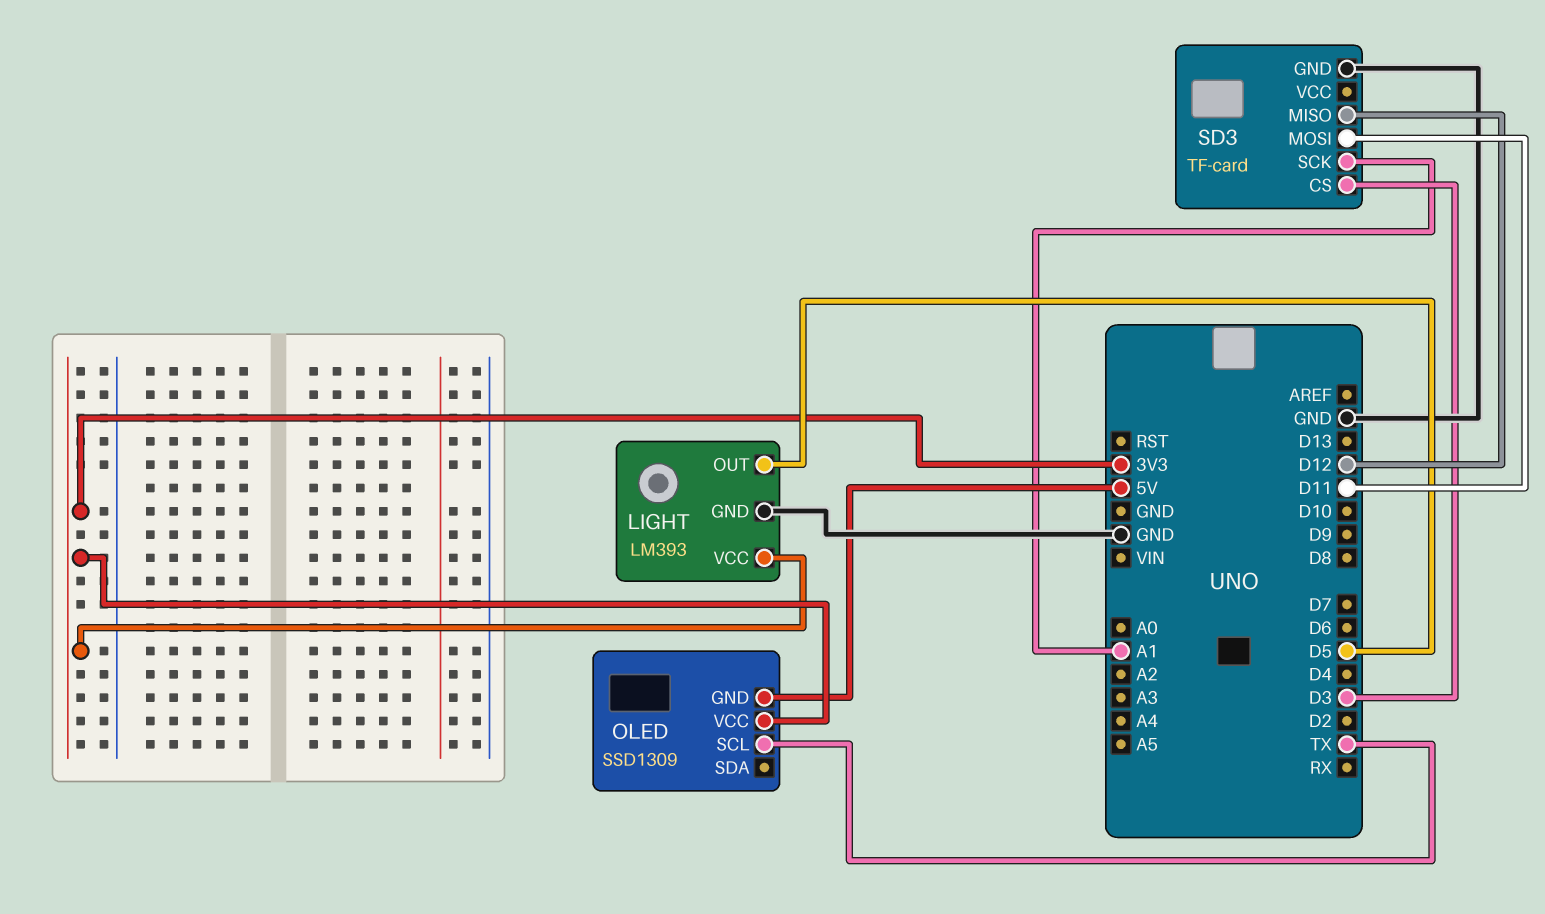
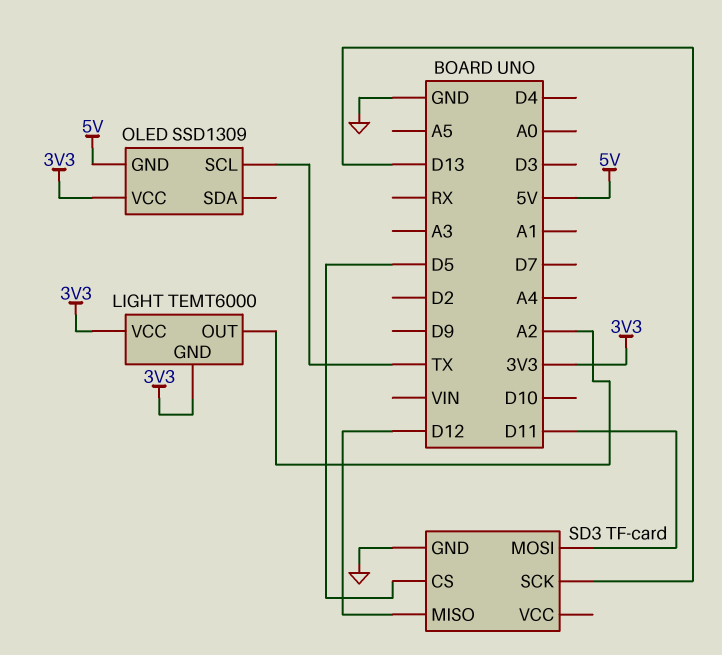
LIGHT: LM393 -> TEMT6000
LIGHT pin GND: GND -> 3V3
LIGHT pin OUT: D5 -> A2
SD3 pin CS: D3 -> D5
SD3 pin SCK: A1 -> D13

